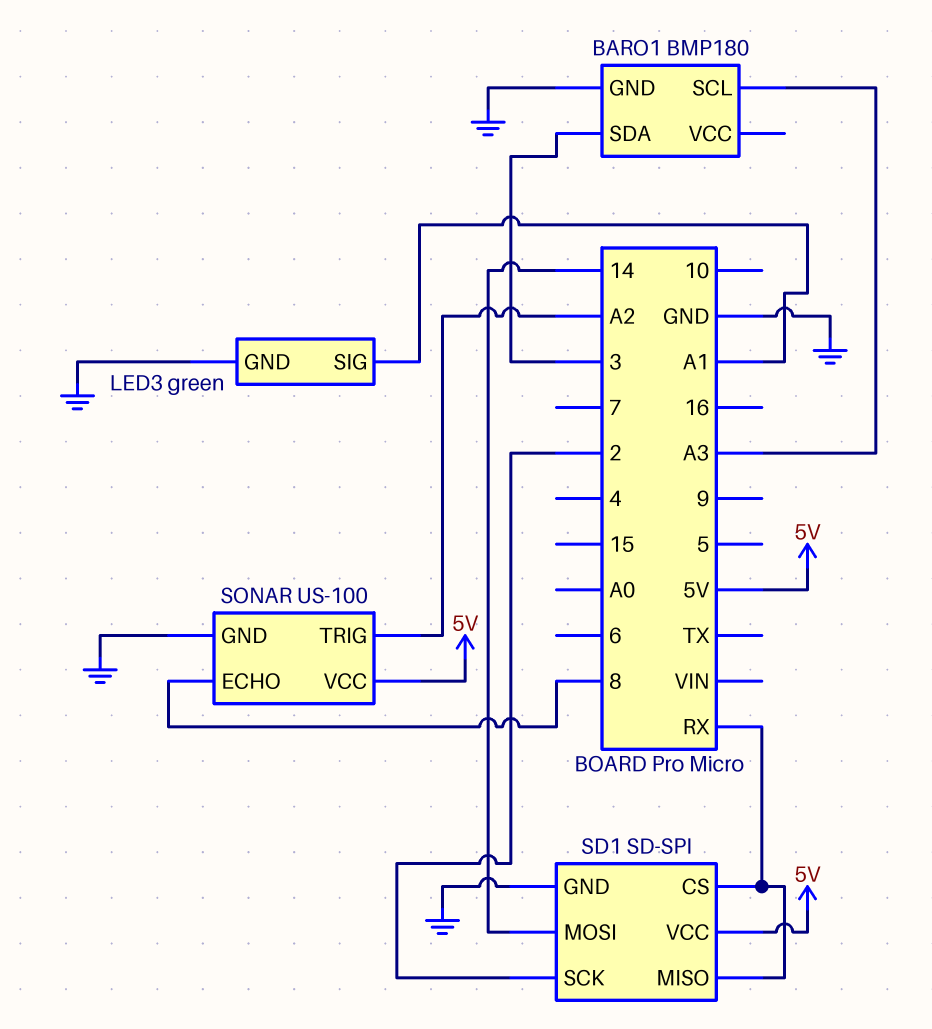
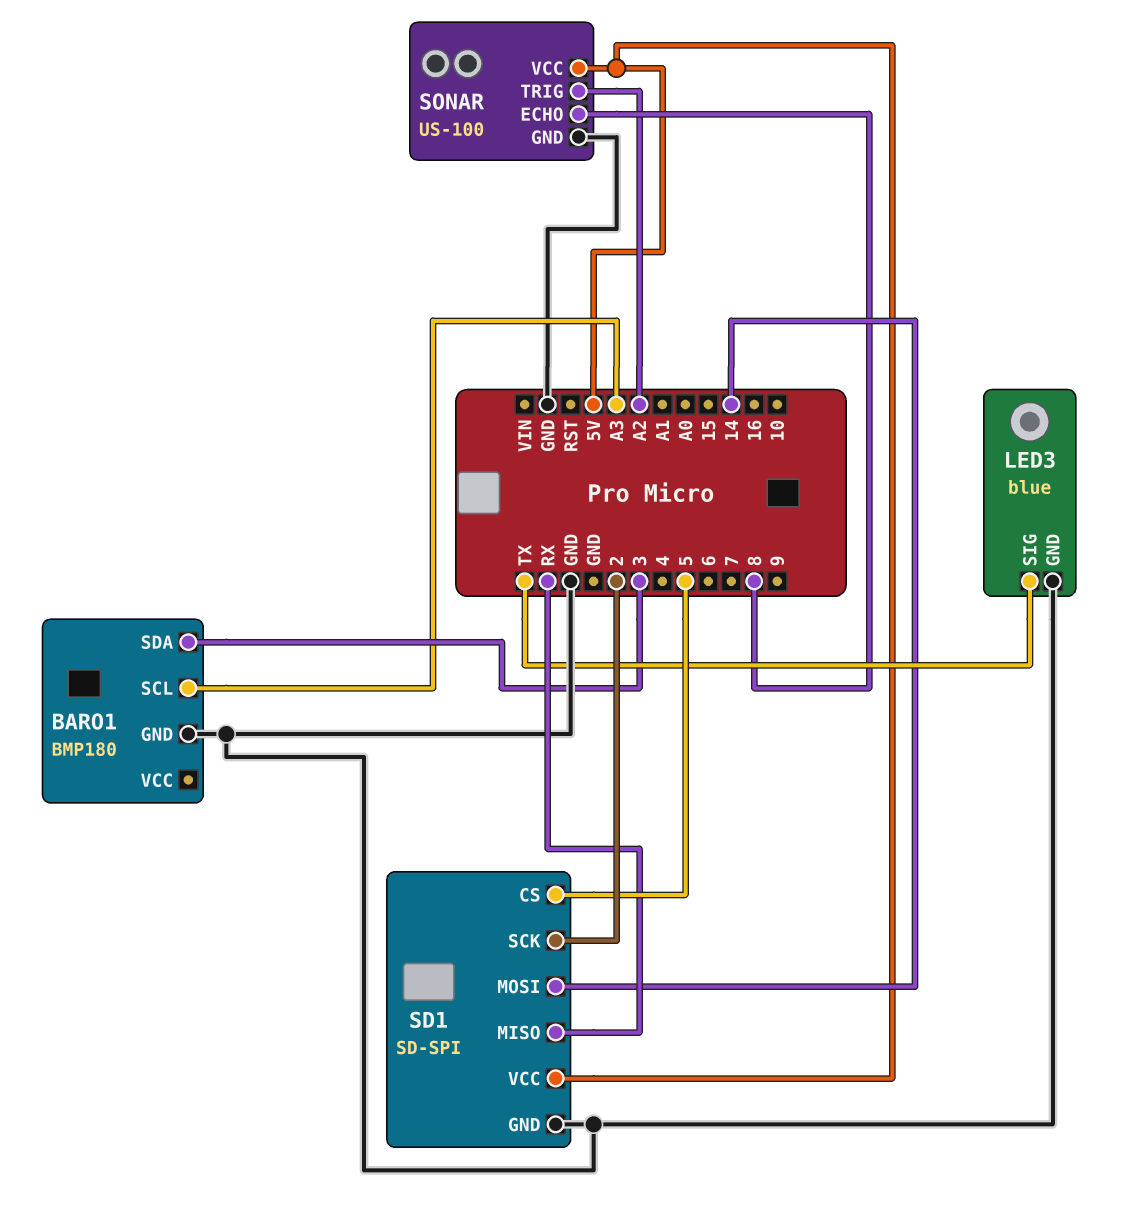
LED3: green -> blue
LED3 pin SIG: A1 -> TX
SD1 pin CS: RX -> 5

